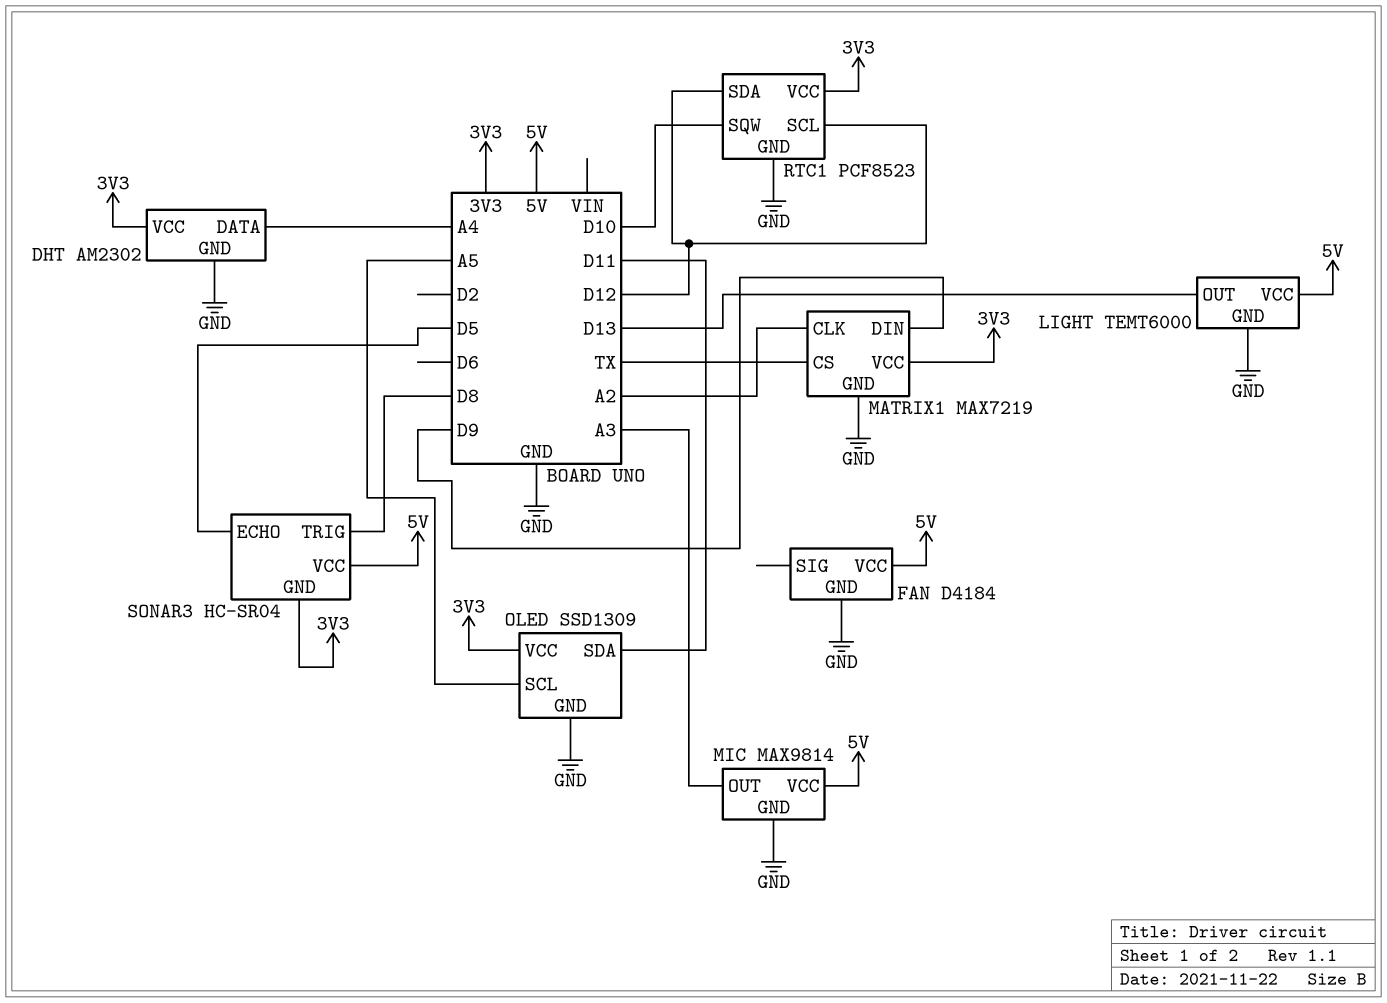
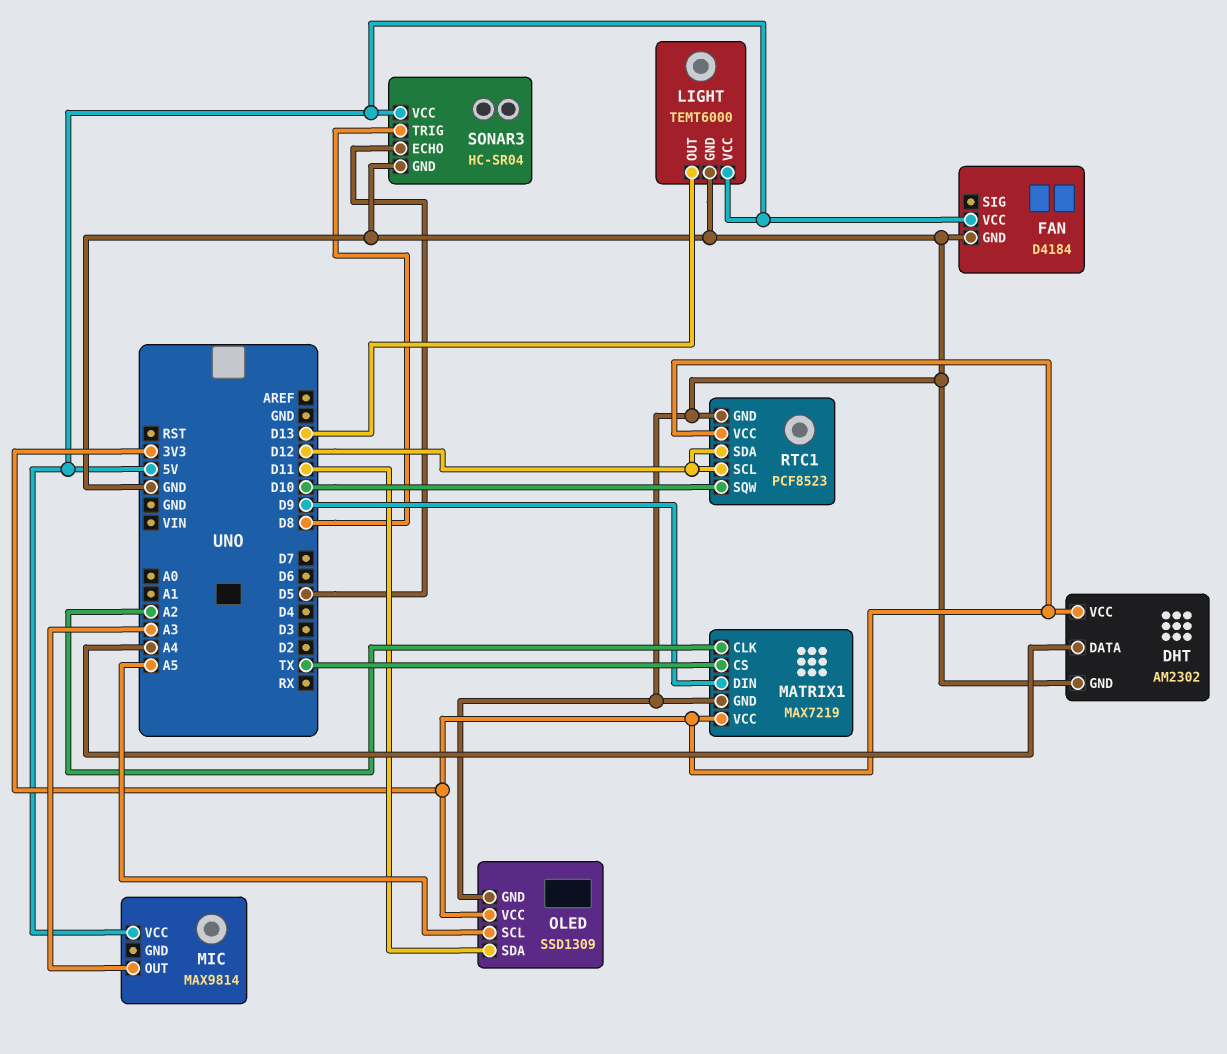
MIC pin GND: GND -> none
SONAR3 pin GND: 3V3 -> GND

